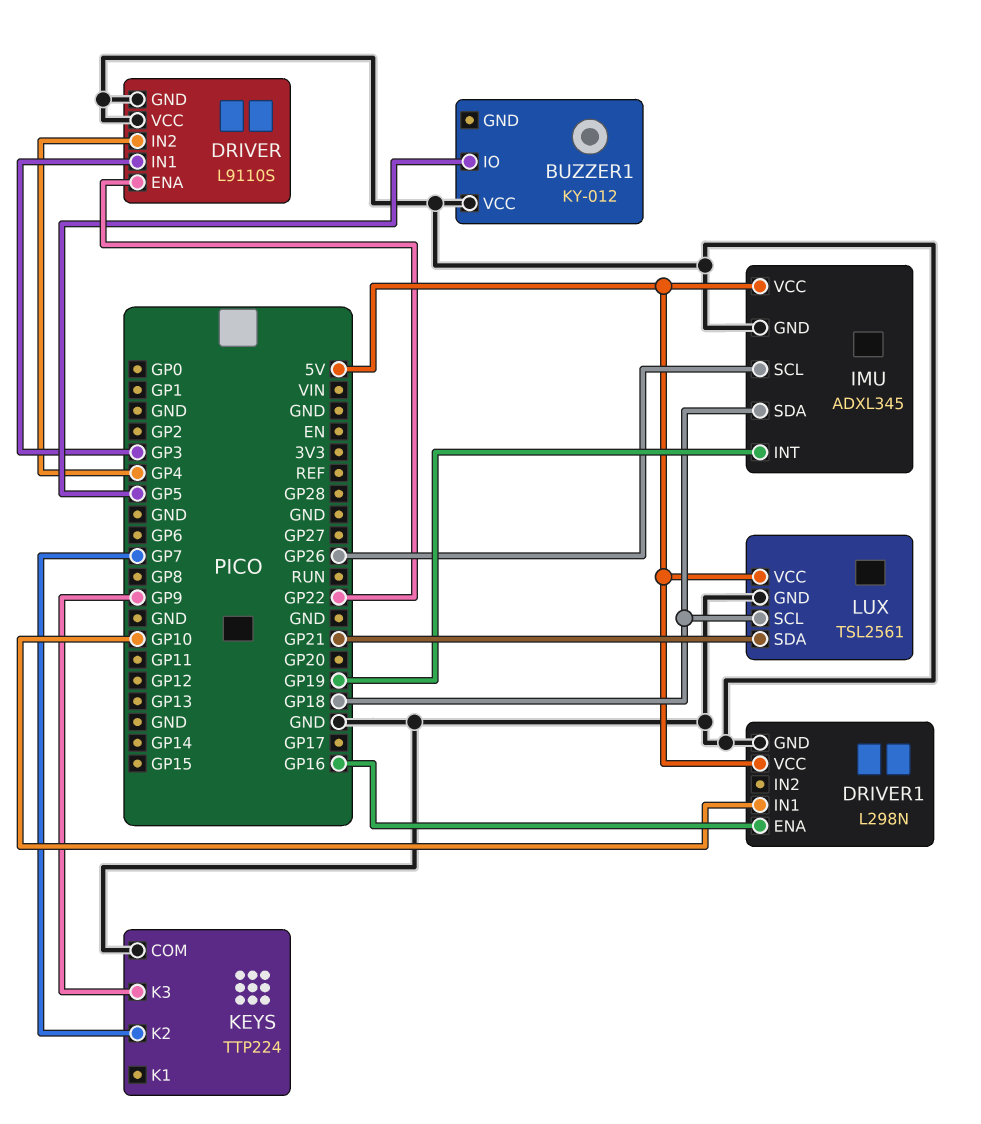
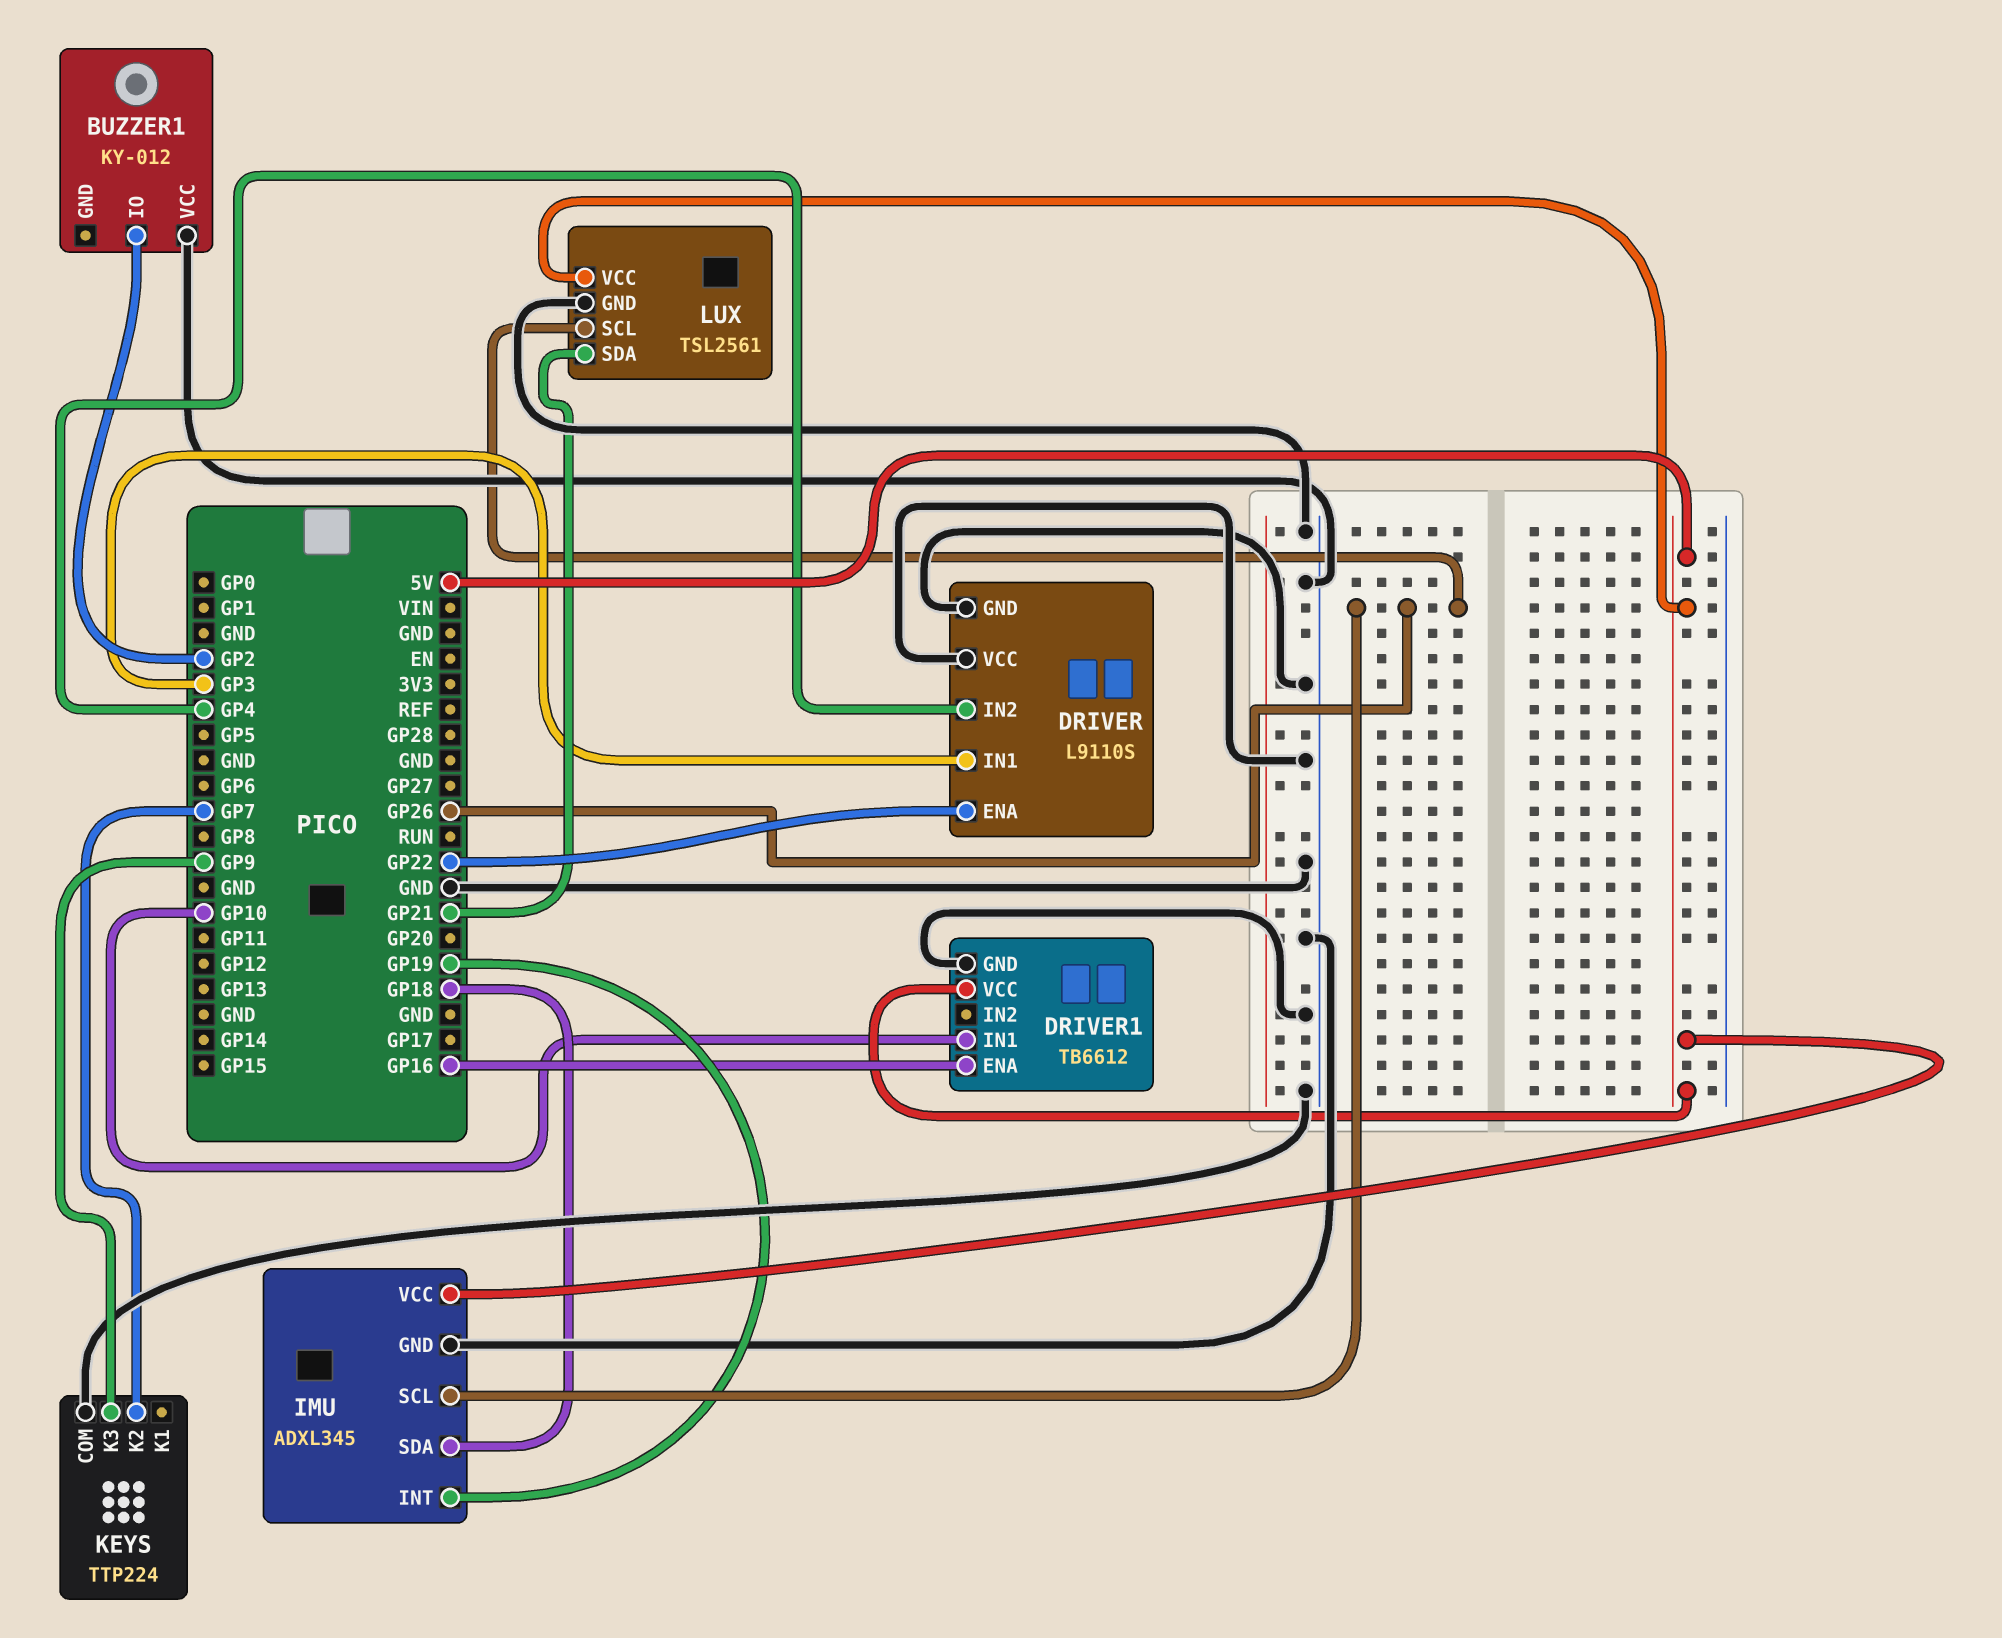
BUZZER1 pin IO: GP5 -> GP2
DRIVER1: L298N -> TB6612
LUX pin SCL: GP18 -> GP26

